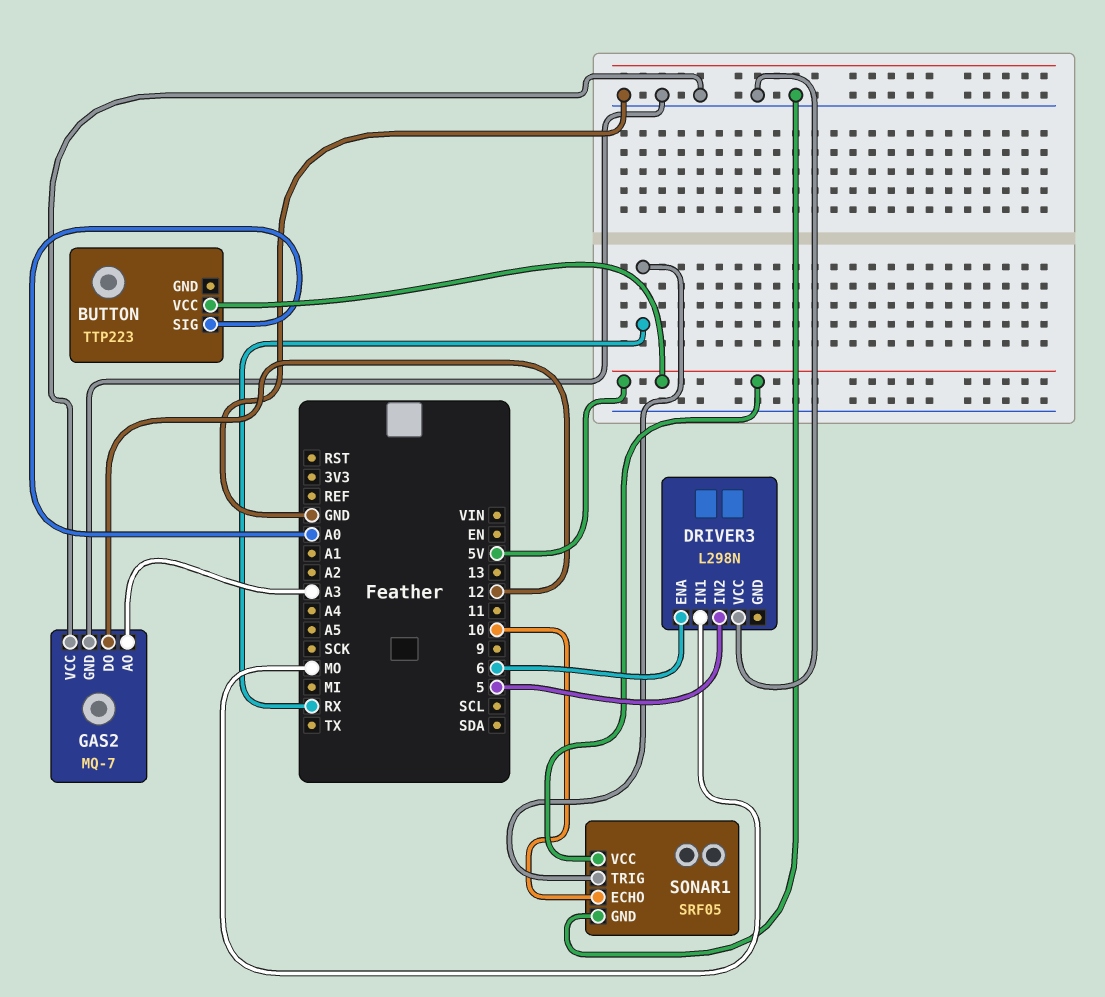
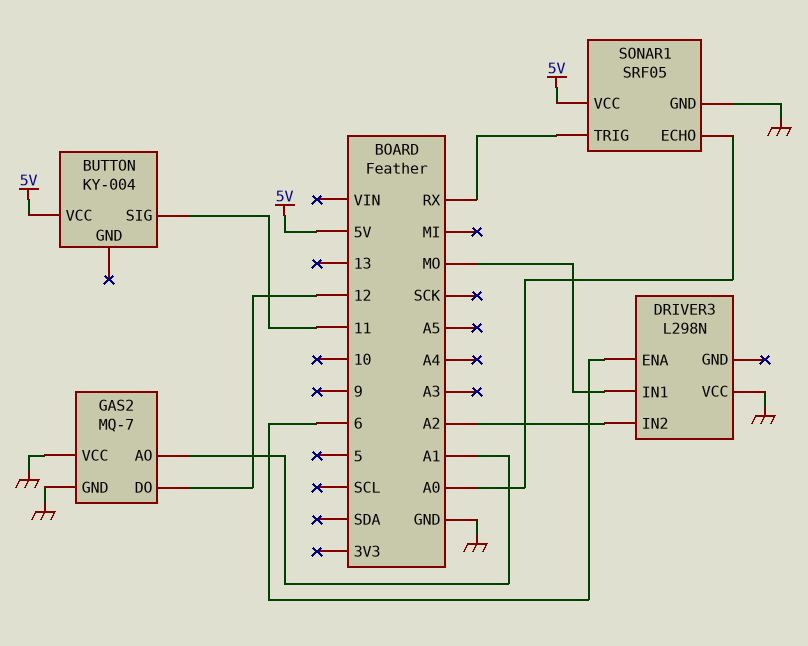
BUTTON: TTP223 -> KY-004
BUTTON pin SIG: A0 -> 11
DRIVER3 pin IN2: 5 -> A2
GAS2 pin AO: A3 -> A1
SONAR1 pin ECHO: 10 -> A0

